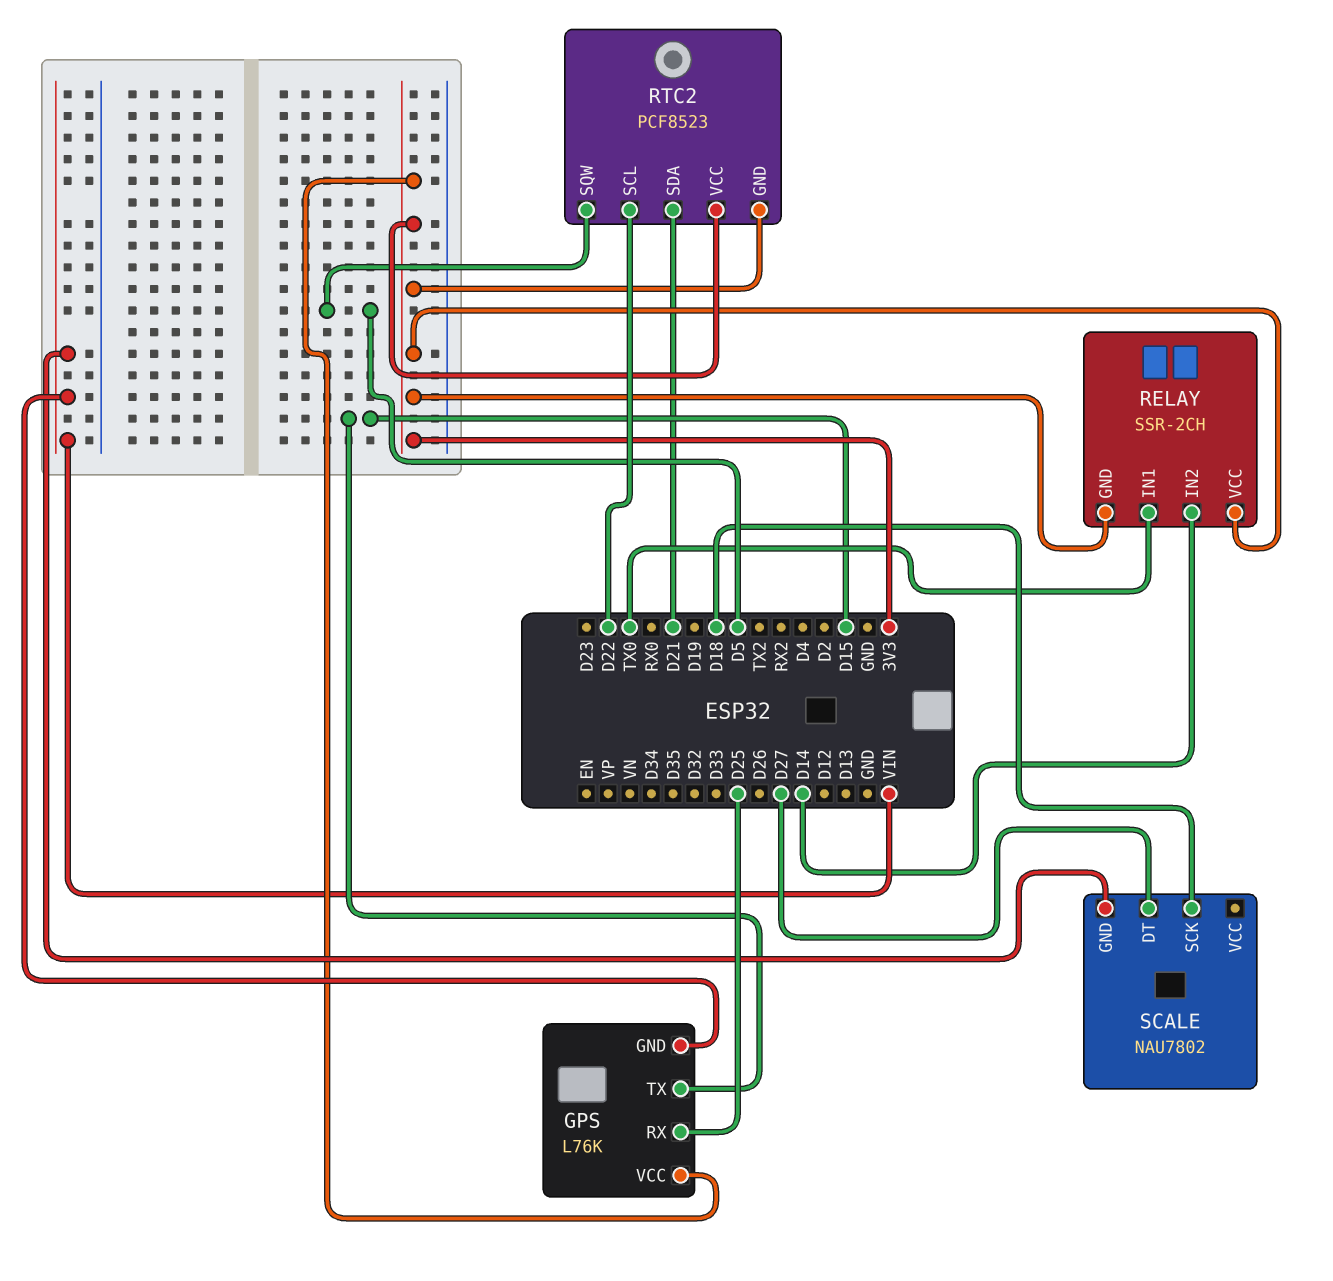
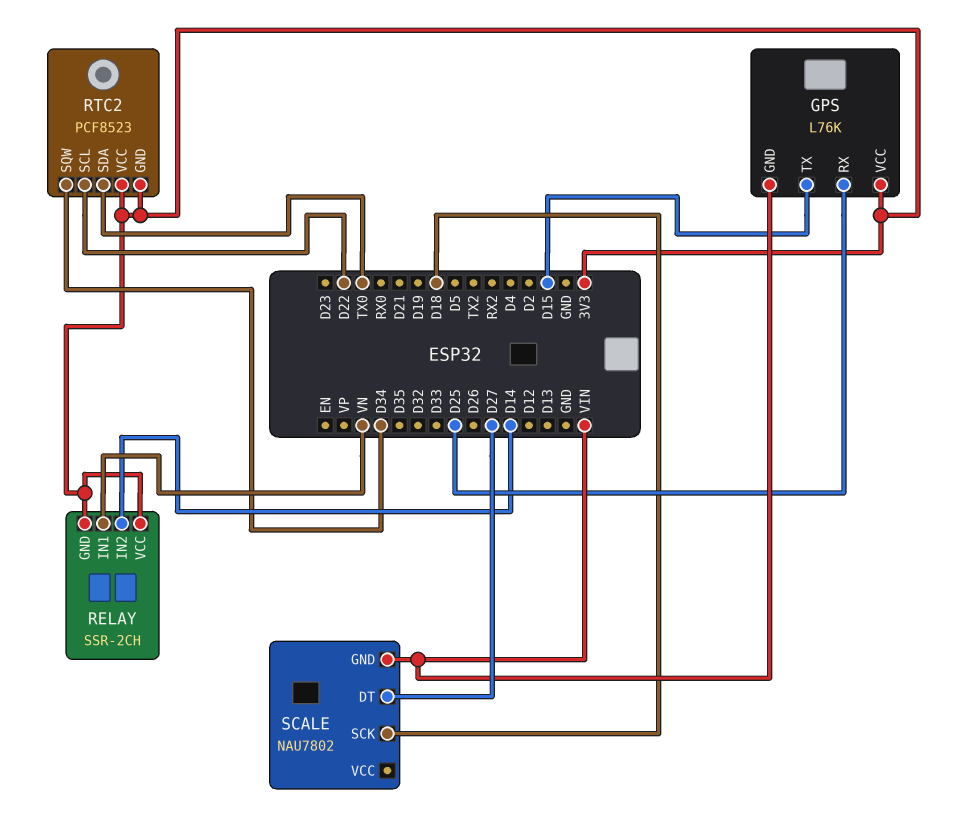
RELAY pin IN1: TX0 -> VN
RTC2 pin SDA: D21 -> TX0
RTC2 pin SQW: D5 -> D34

